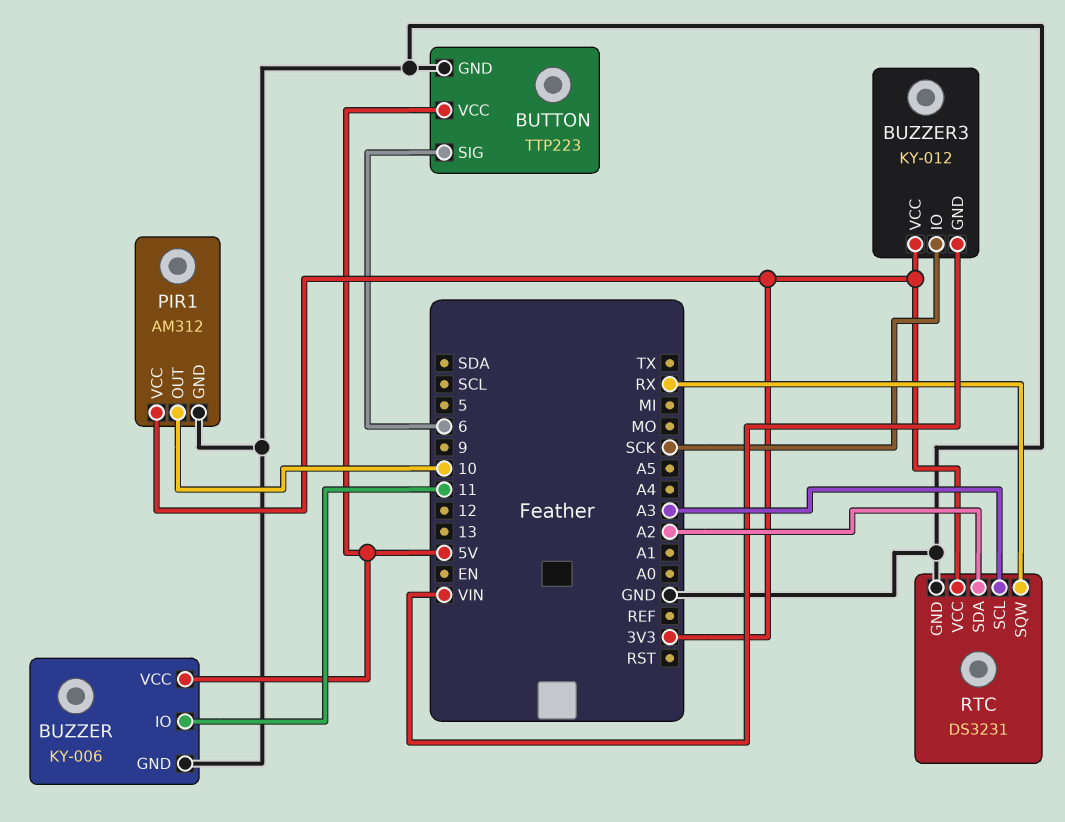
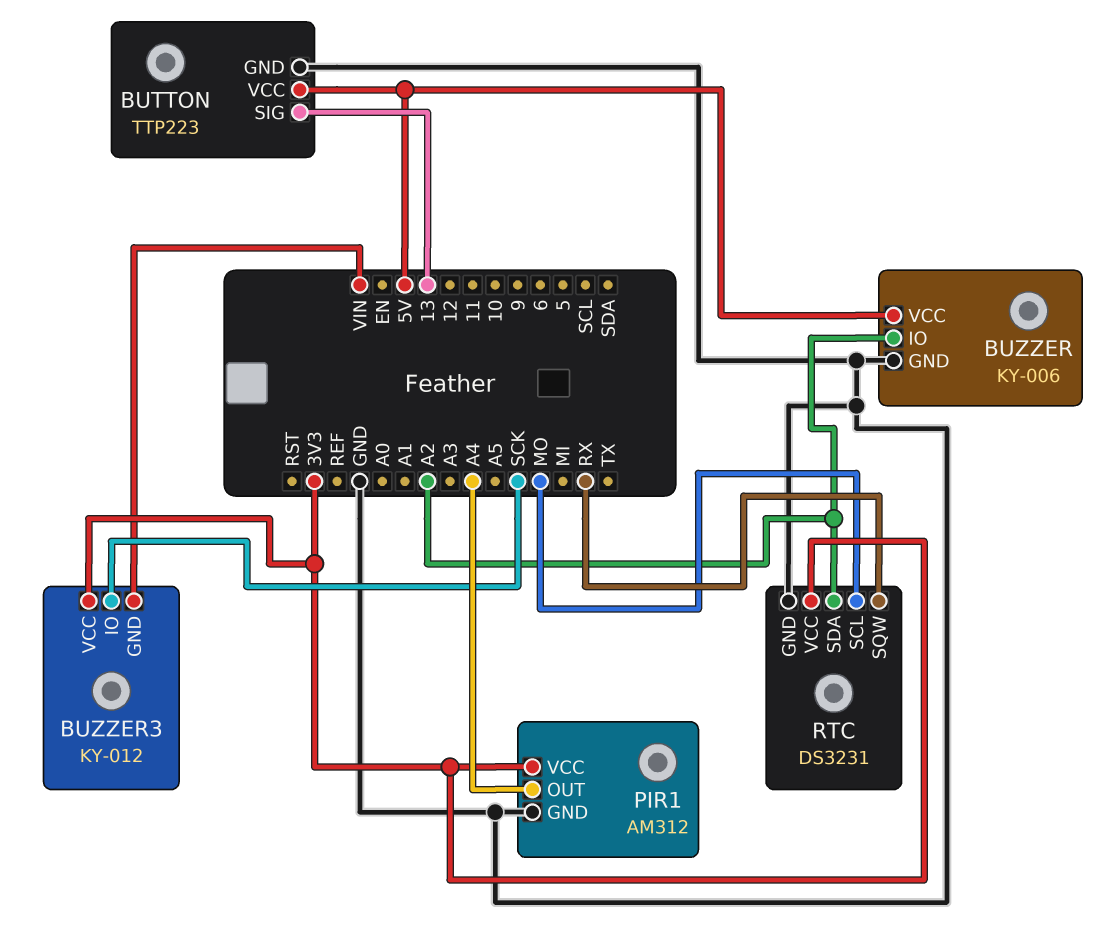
BUTTON pin SIG: 6 -> 13
BUZZER pin IO: 11 -> A2
PIR1 pin OUT: 10 -> A4
RTC pin SCL: A3 -> MO

